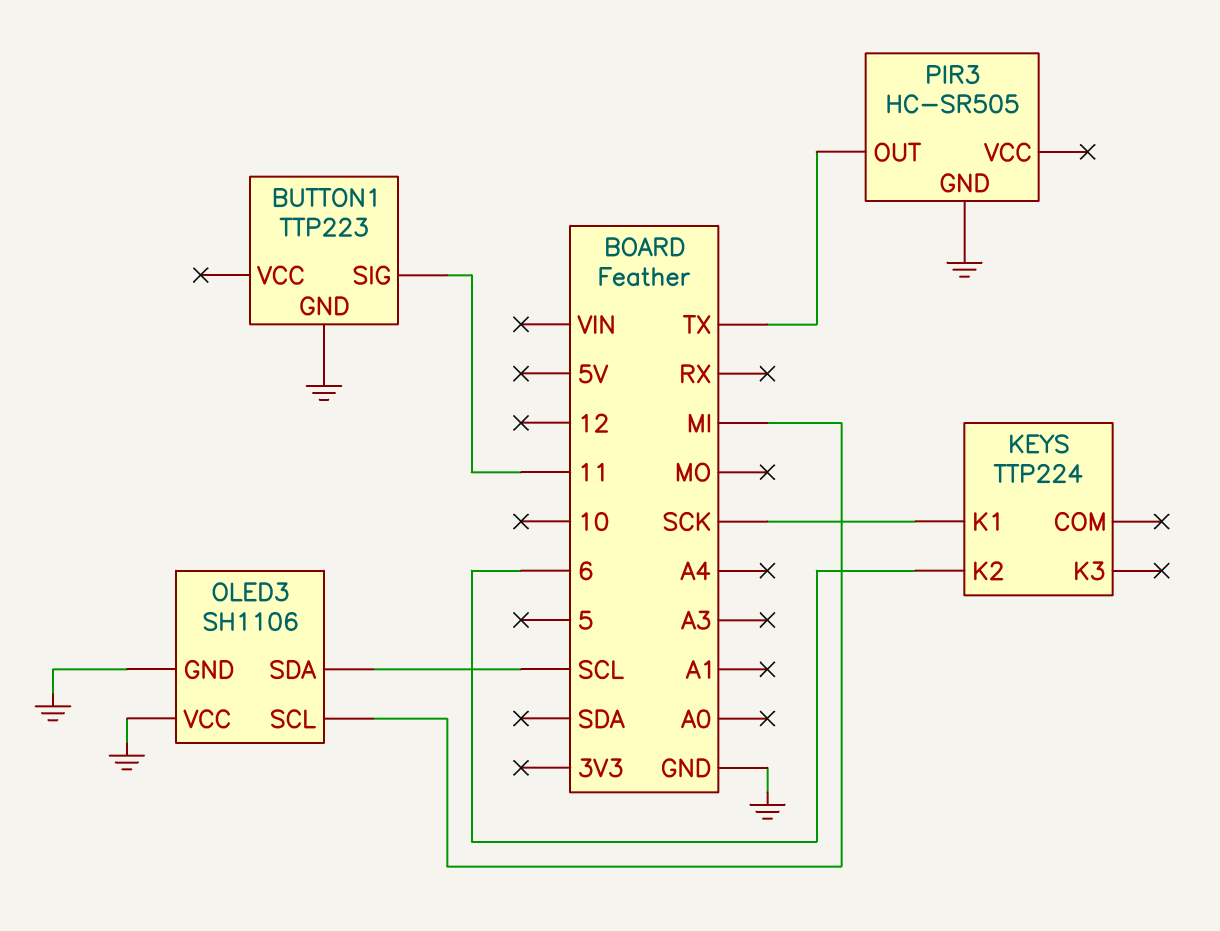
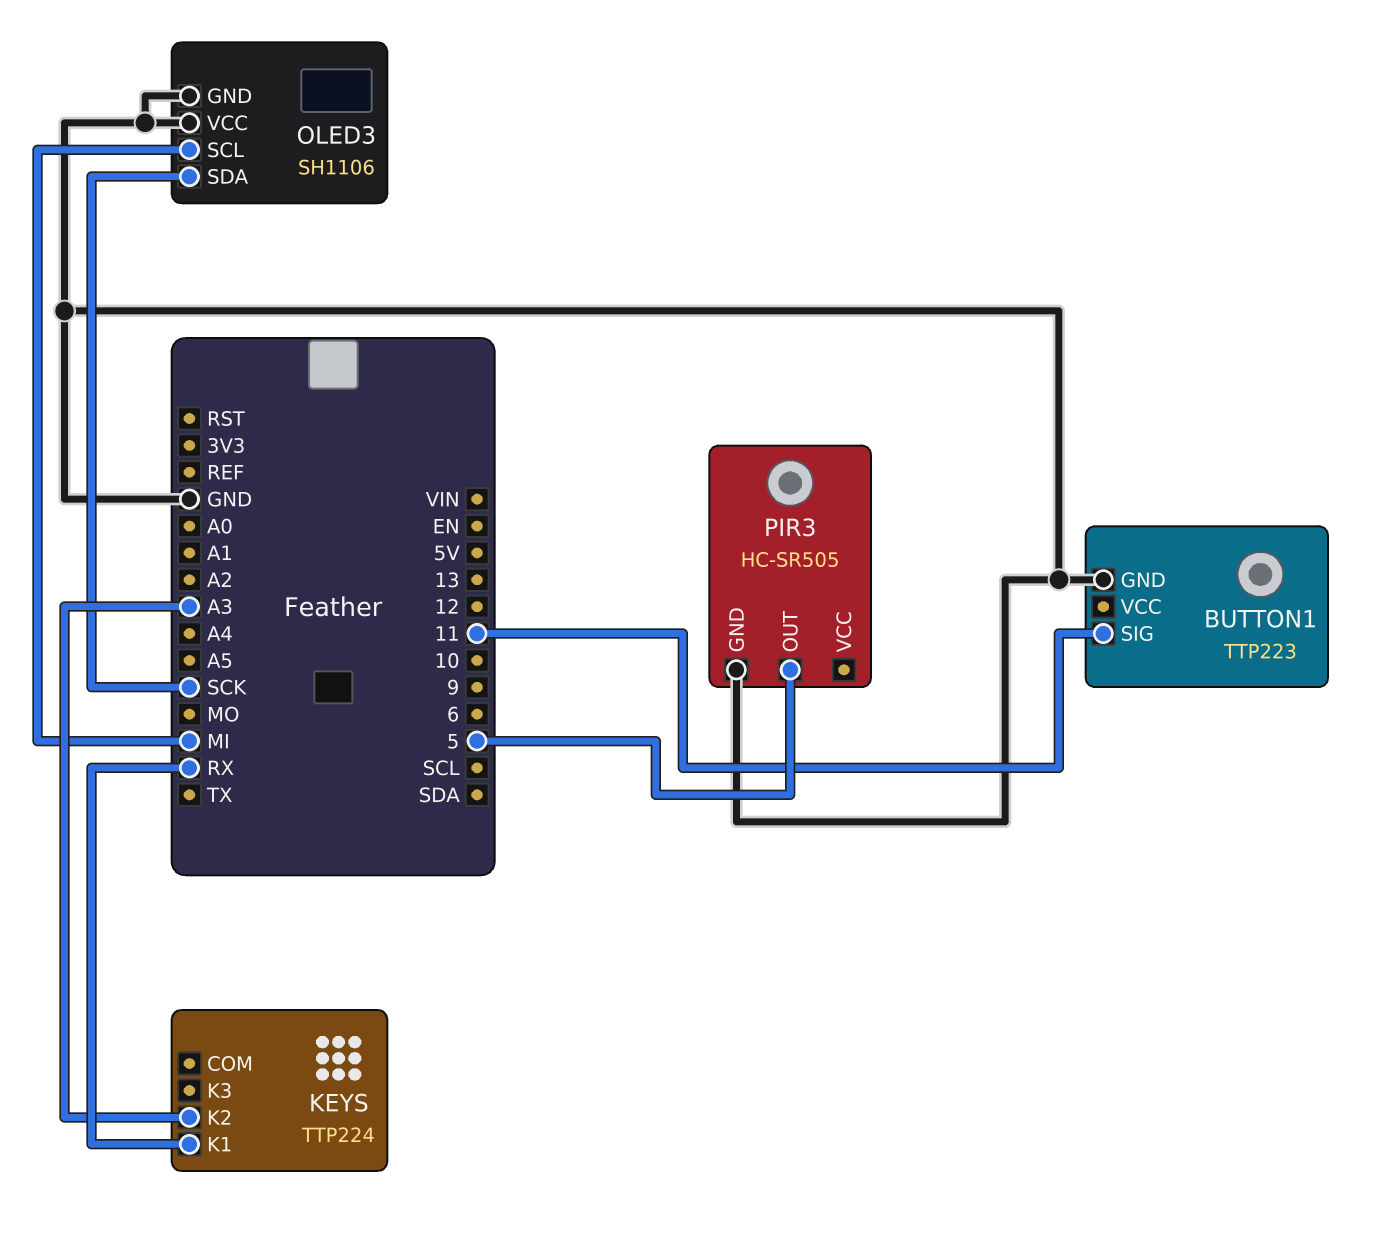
KEYS pin K1: SCK -> RX
KEYS pin K2: 6 -> A3
OLED3 pin SDA: SCL -> SCK
PIR3 pin OUT: TX -> 5

